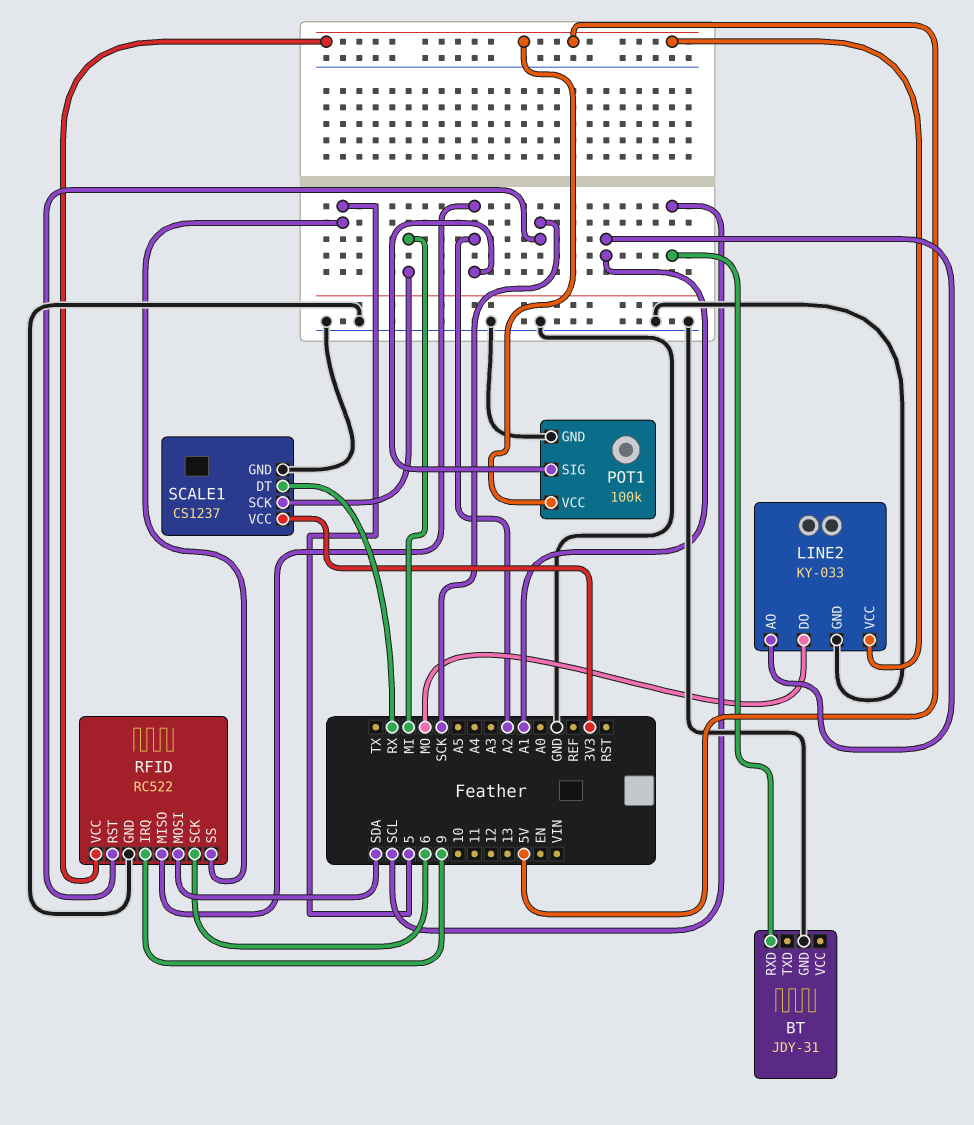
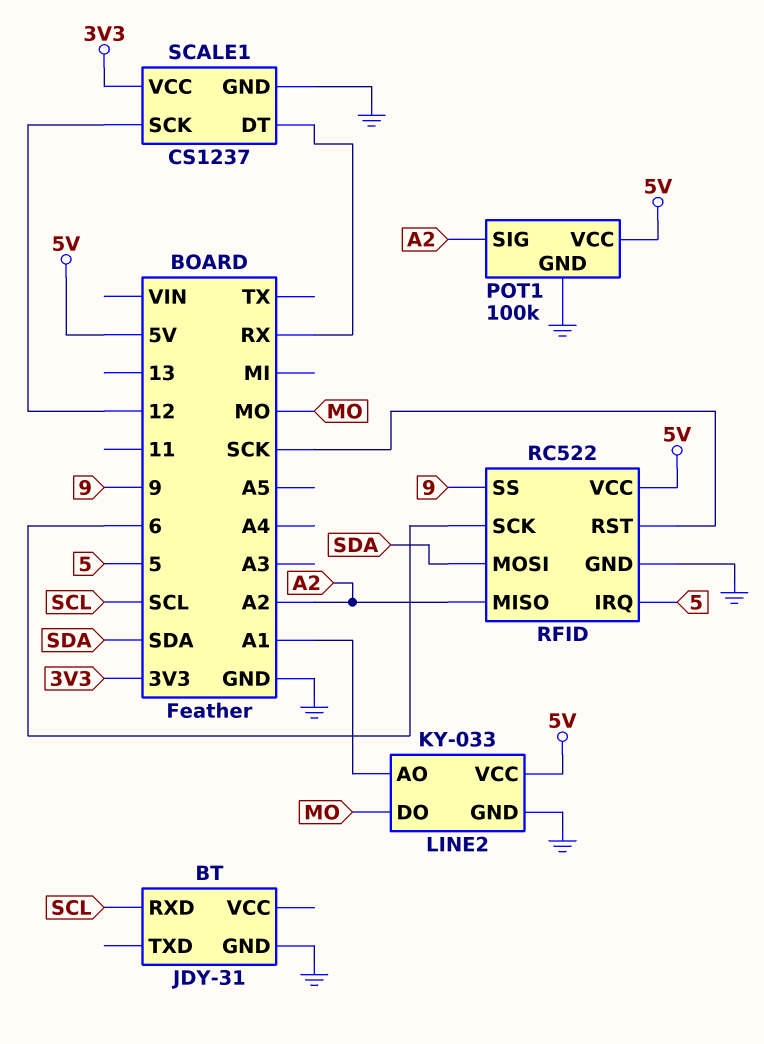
RFID pin IRQ: 9 -> 5
RFID pin SS: 5 -> 9
SCALE1 pin SCK: MI -> 12

